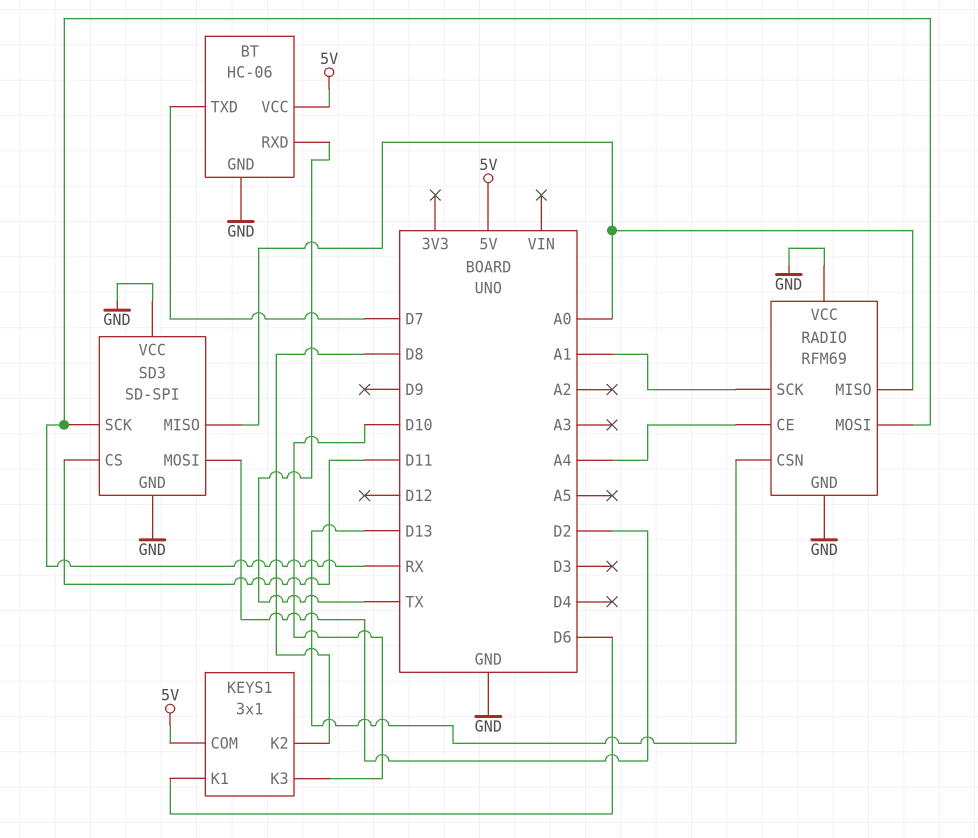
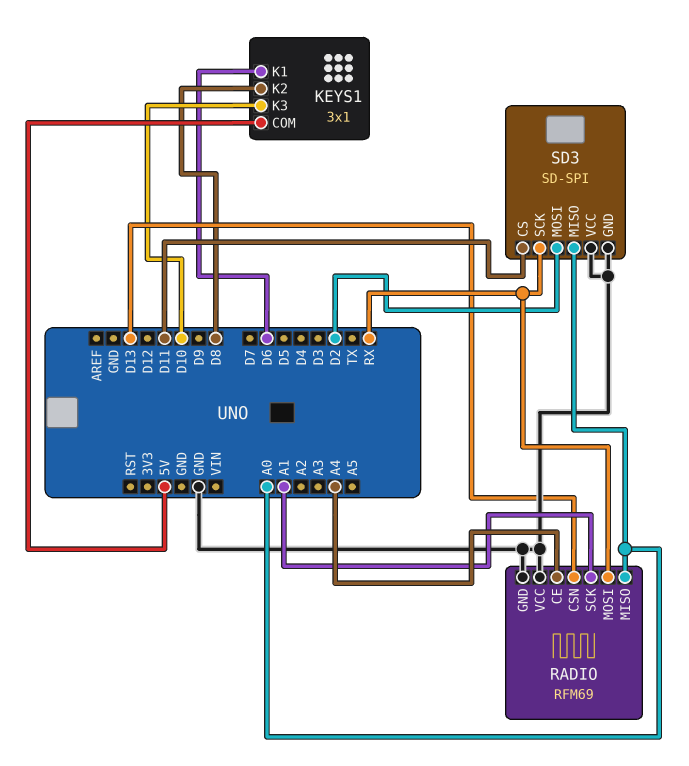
BT: HC-06 -> none
BT pin GND: GND -> none
BT pin RXD: TX -> none
BT pin TXD: D7 -> none
BT pin VCC: 5V -> none

